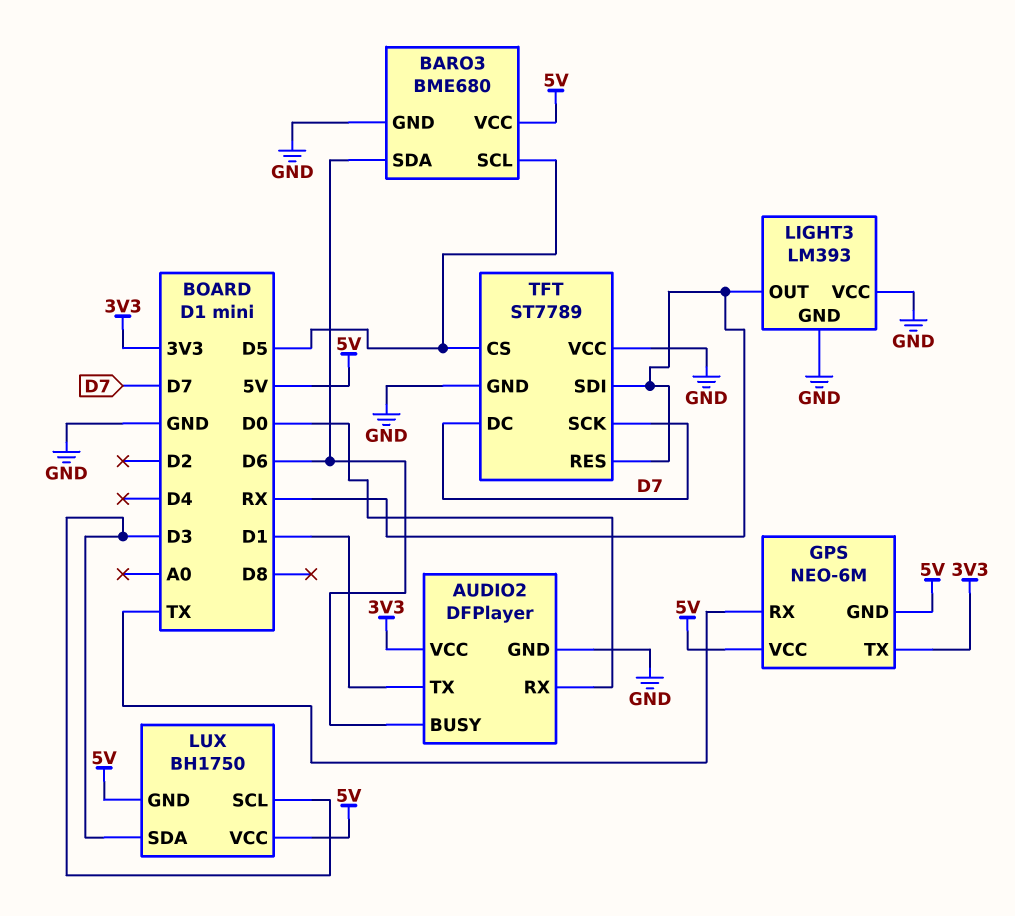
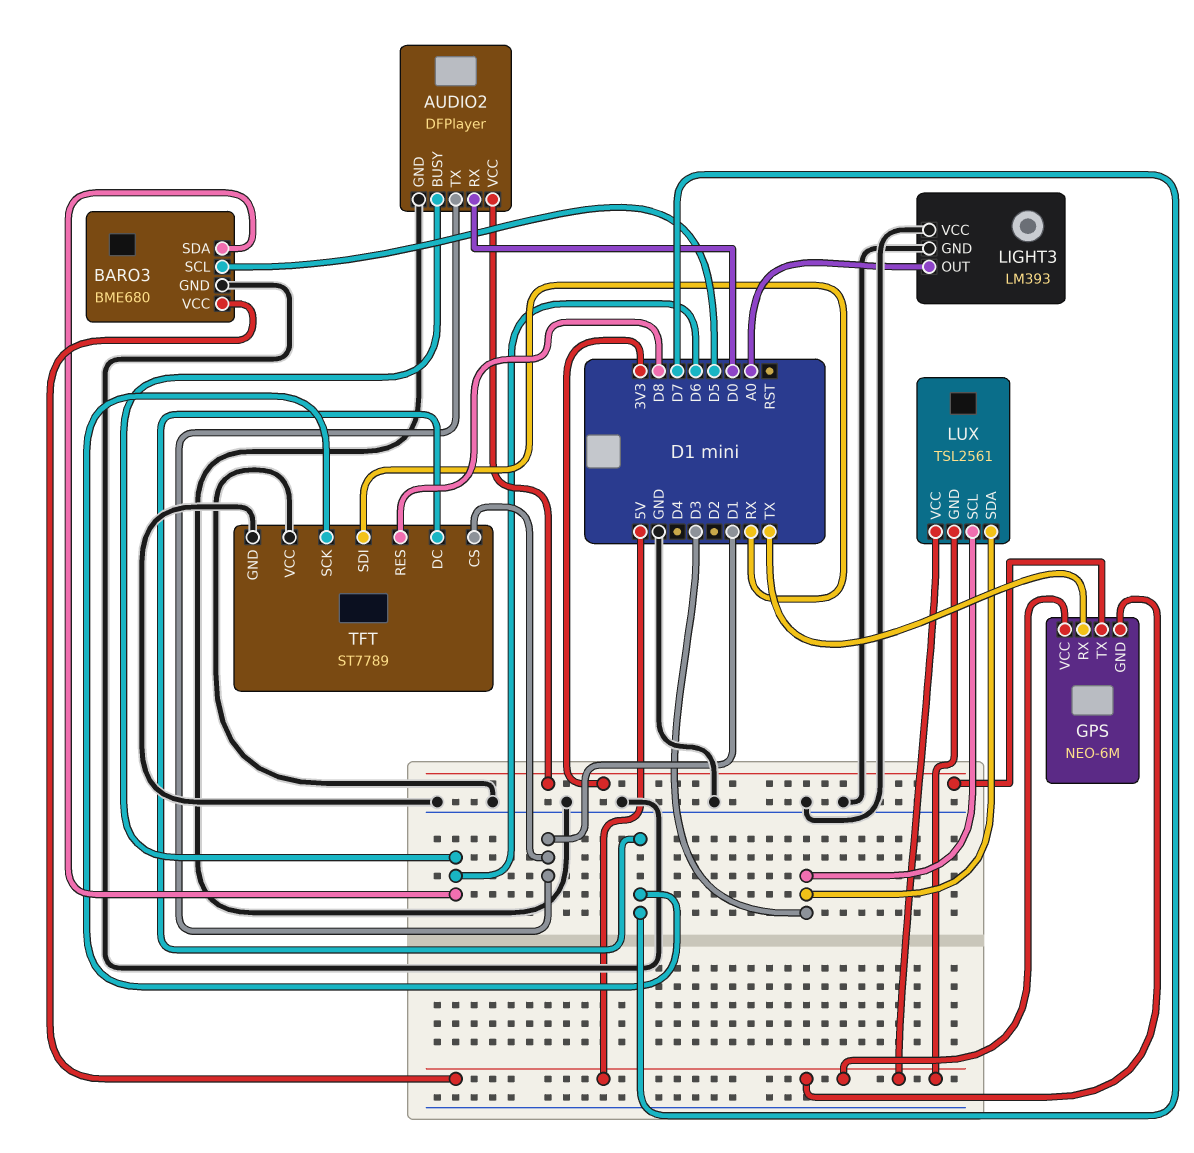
LIGHT3 pin OUT: RX -> A0
LUX: BH1750 -> TSL2561
TFT pin CS: D5 -> D1
TFT pin RES: RX -> D8

